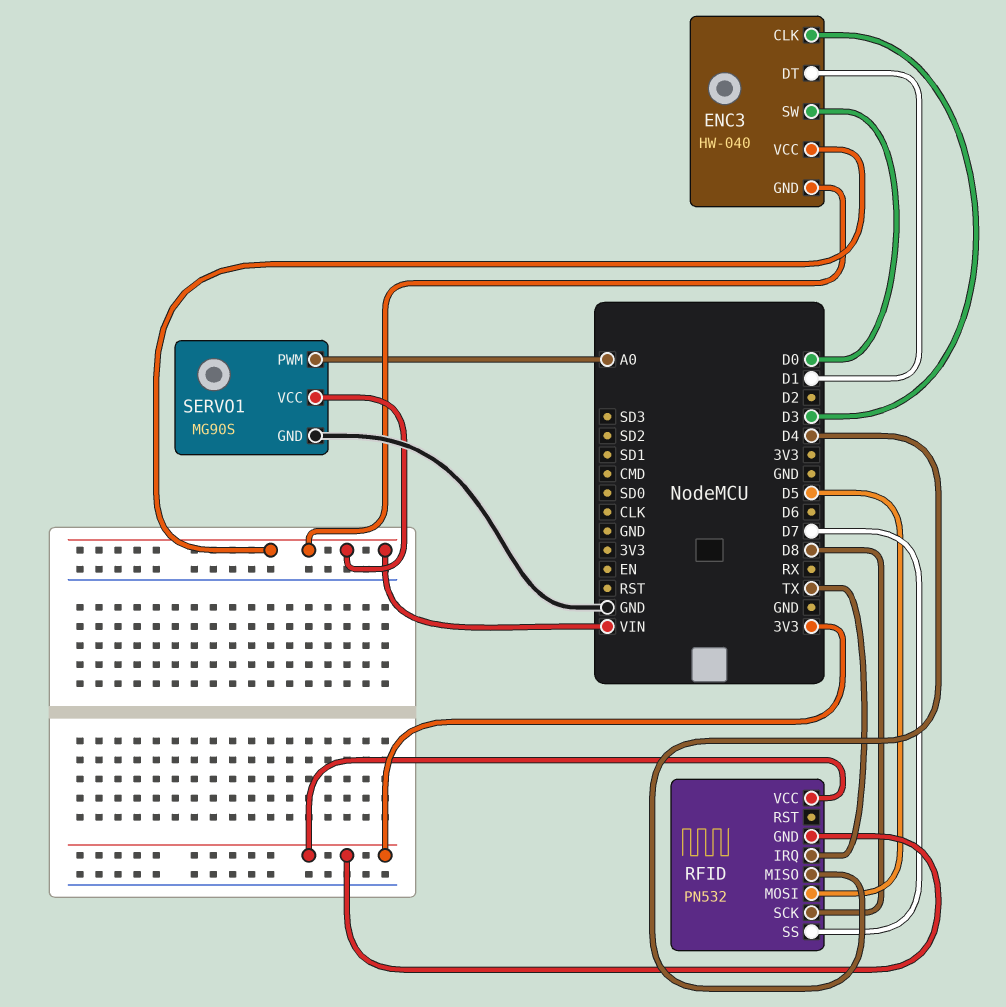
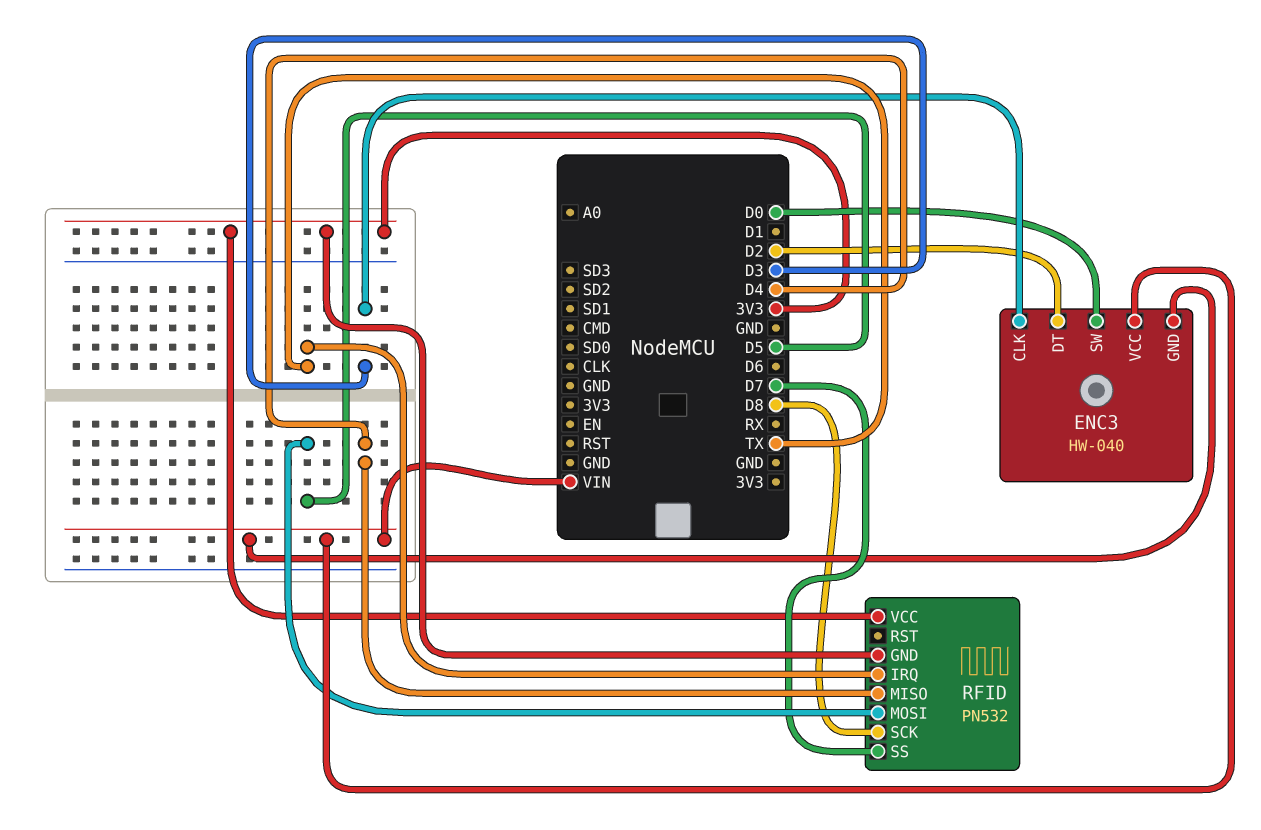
ENC3 pin DT: D1 -> D2
SERVO1: MG90S -> none
SERVO1 pin GND: GND -> none
SERVO1 pin PWM: A0 -> none
SERVO1 pin VCC: VIN -> none

